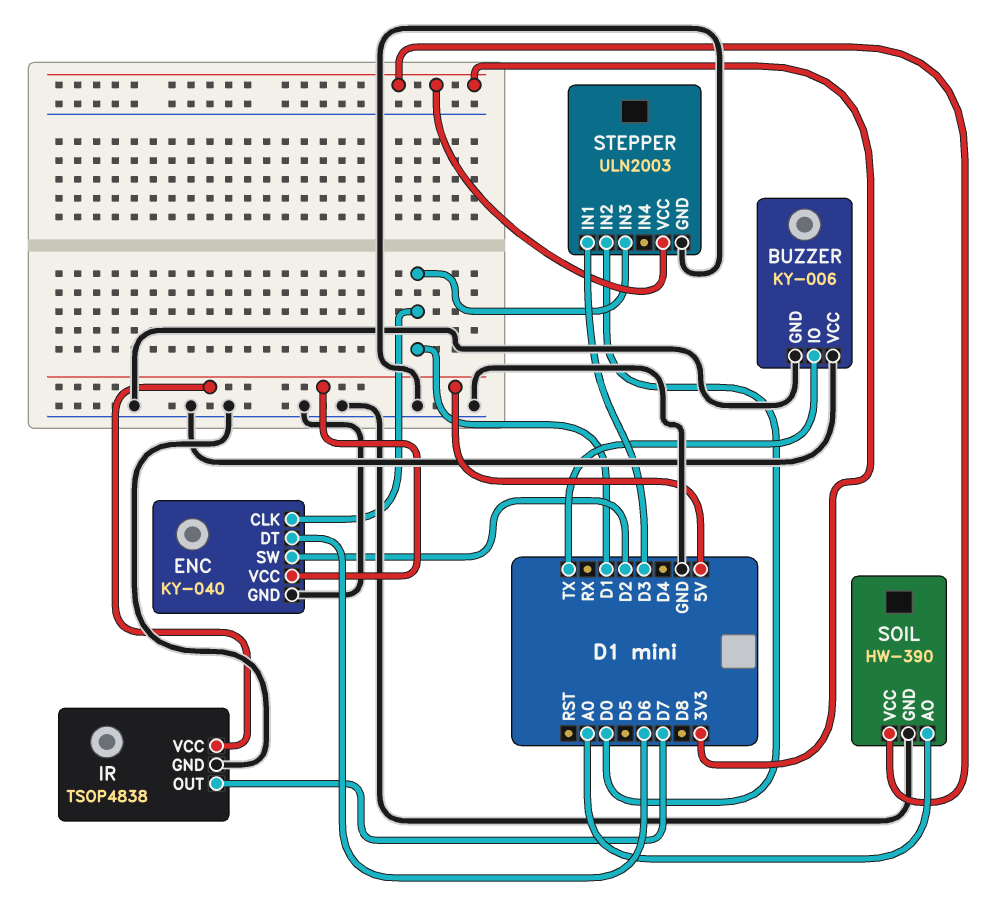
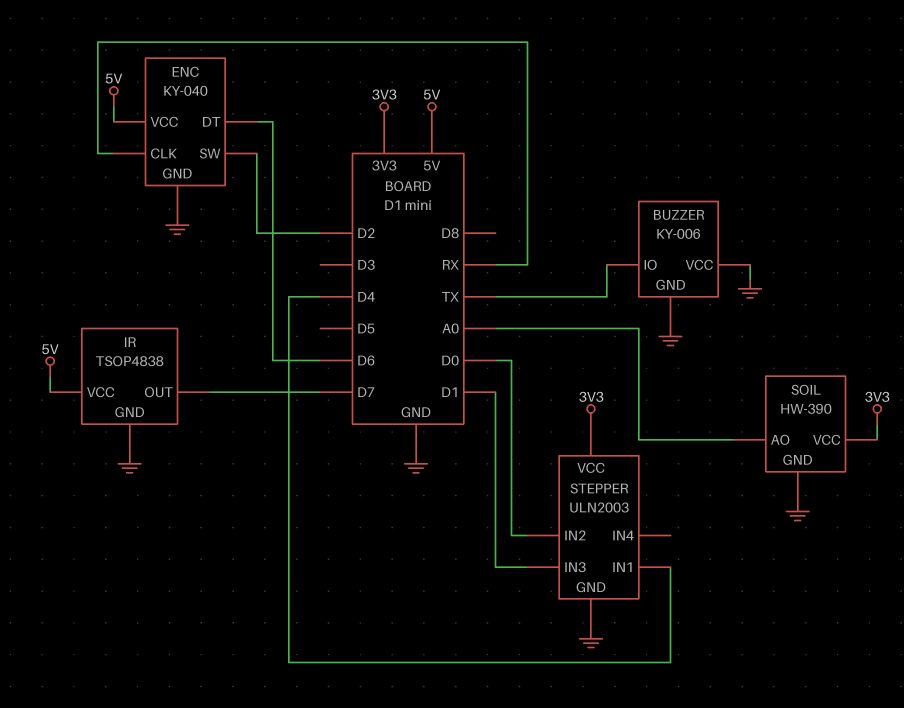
ENC pin CLK: D1 -> RX
STEPPER pin IN1: D3 -> D4

